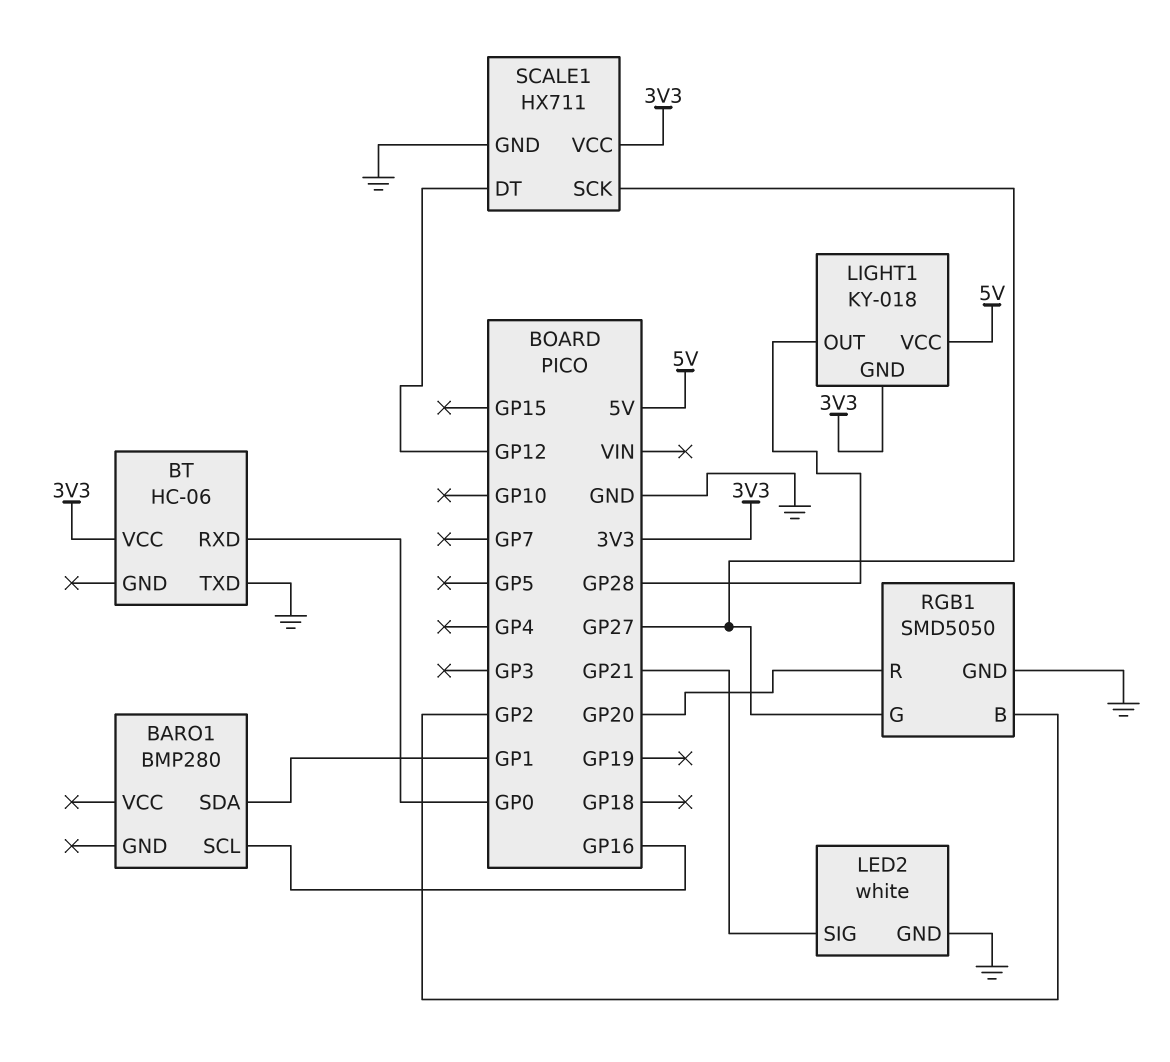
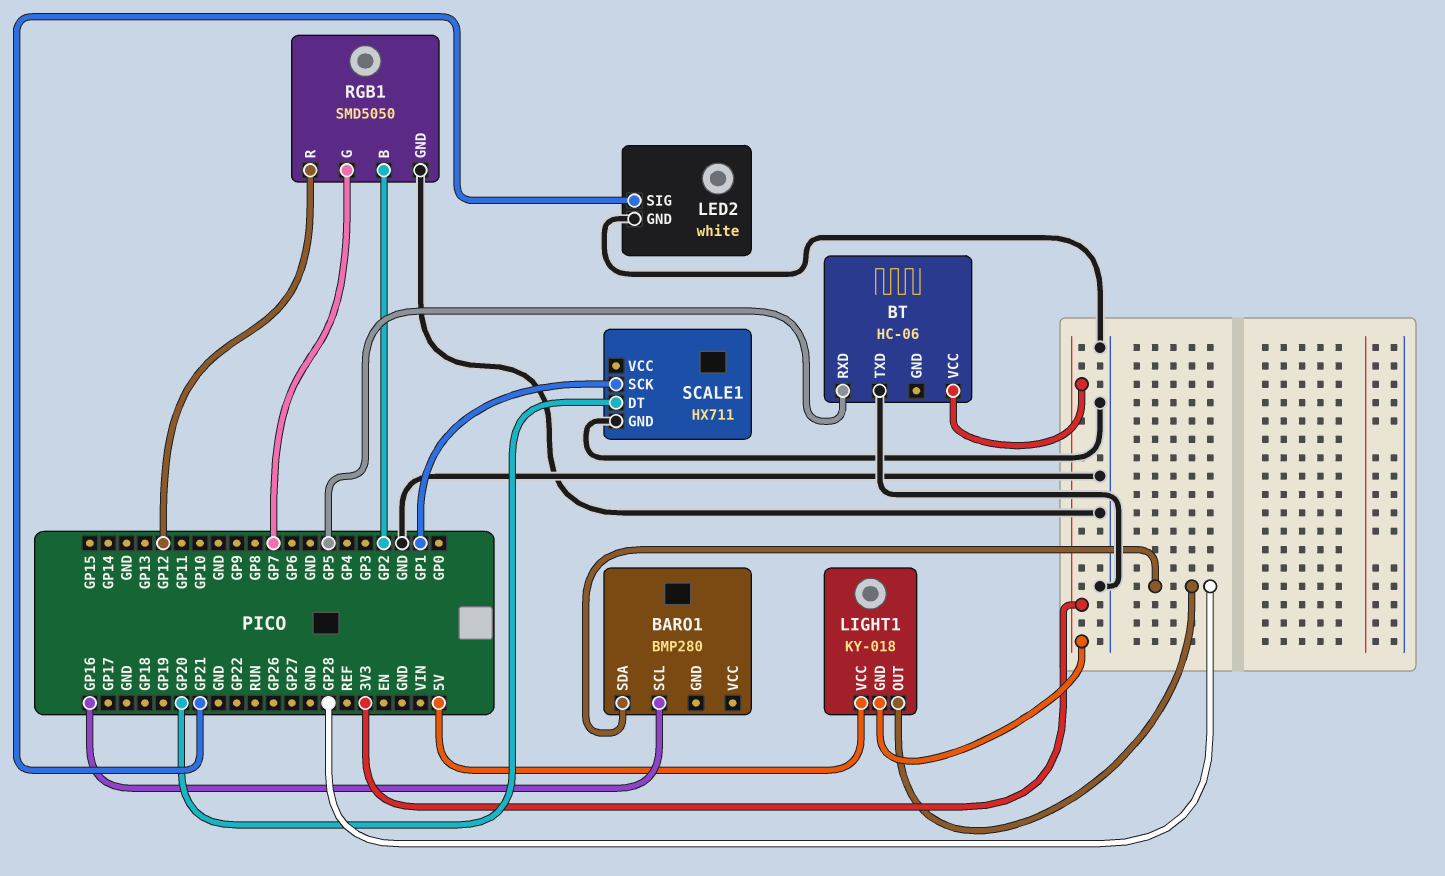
BARO1 pin SDA: GP1 -> GP28
BT pin RXD: GP0 -> GP5
RGB1 pin G: GP27 -> GP7
RGB1 pin R: GP20 -> GP12
SCALE1 pin DT: GP12 -> GP20
SCALE1 pin SCK: GP27 -> GP1
SCALE1 pin VCC: 3V3 -> none

